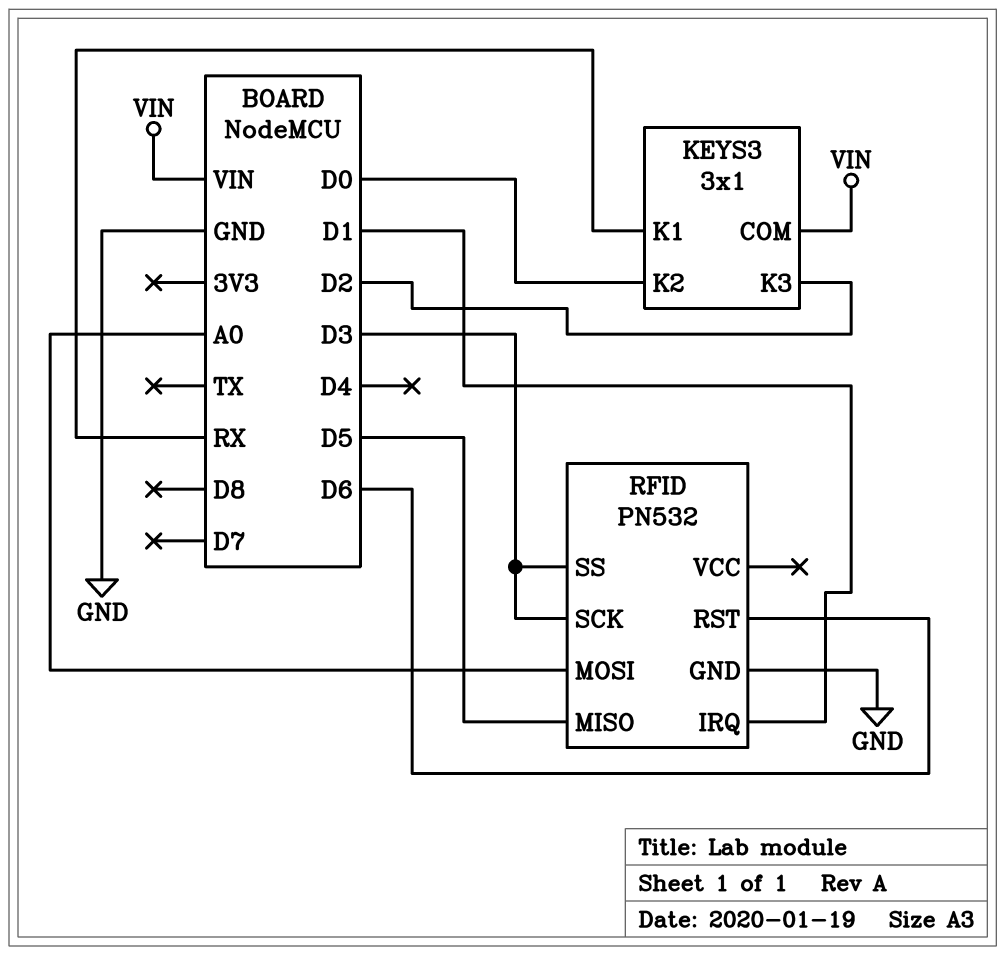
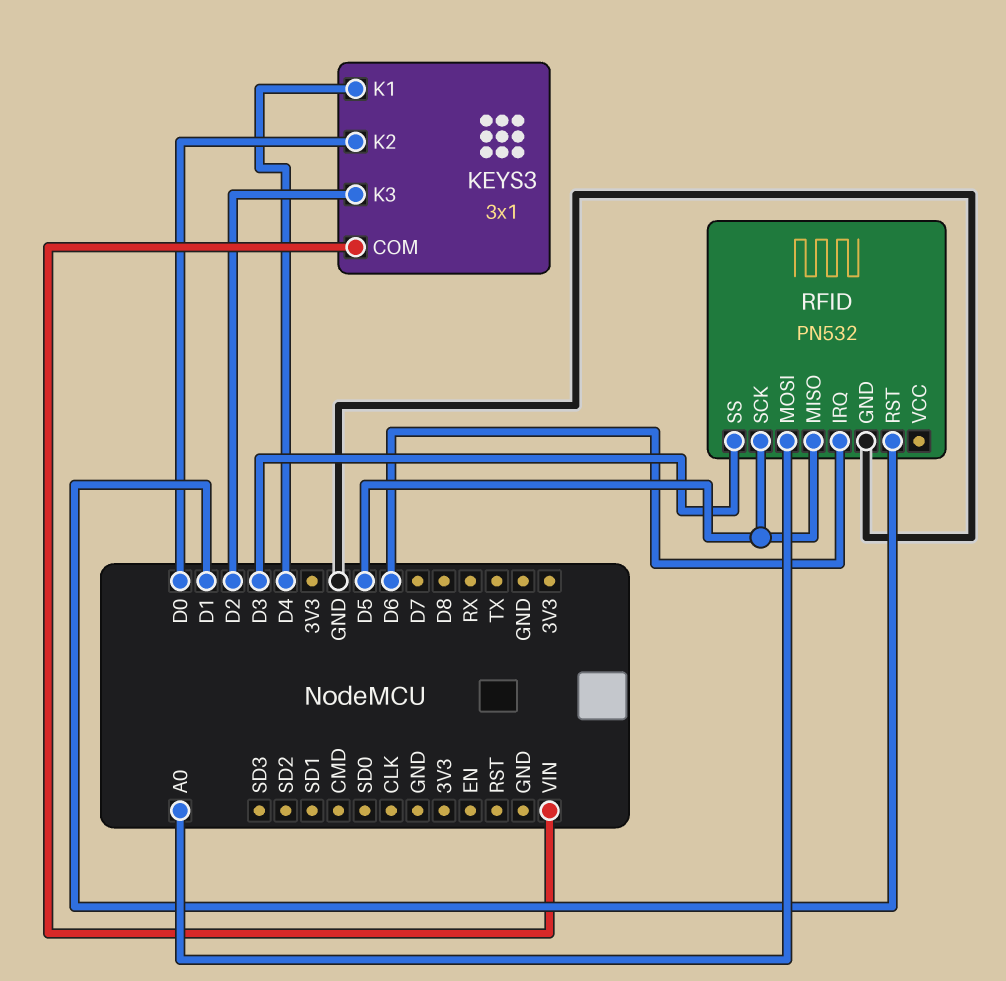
KEYS3 pin K1: RX -> D4
RFID pin IRQ: D1 -> D6
RFID pin RST: D6 -> D1
RFID pin SCK: D3 -> D5

